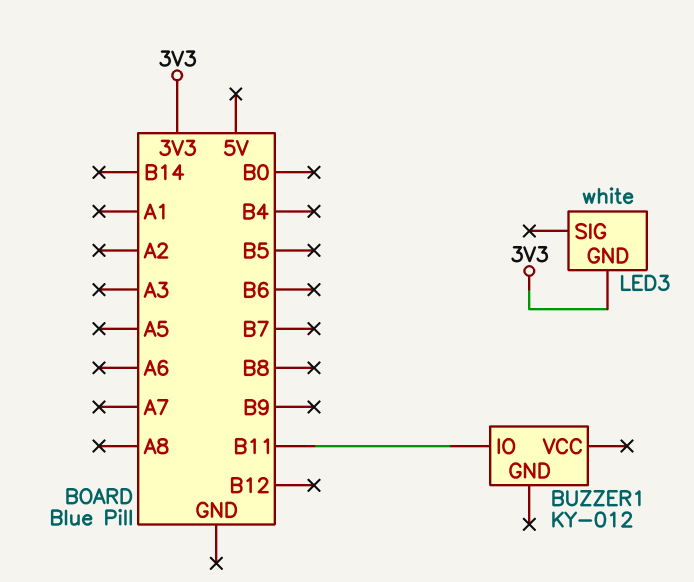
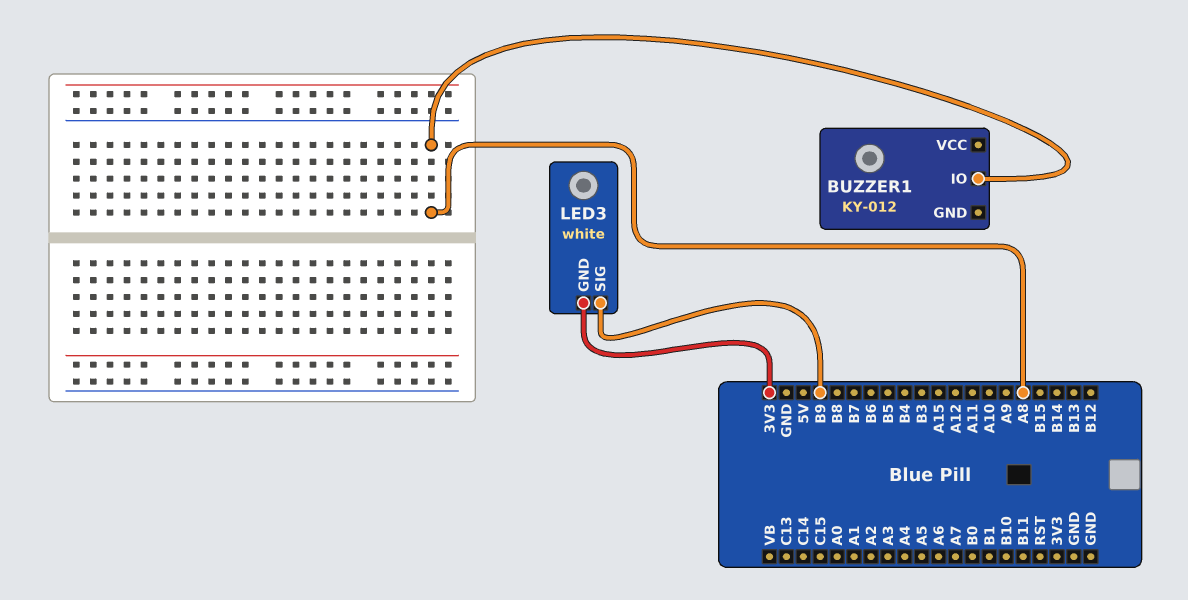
BUZZER1 pin IO: B11 -> A8
LED3 pin SIG: none -> B9

